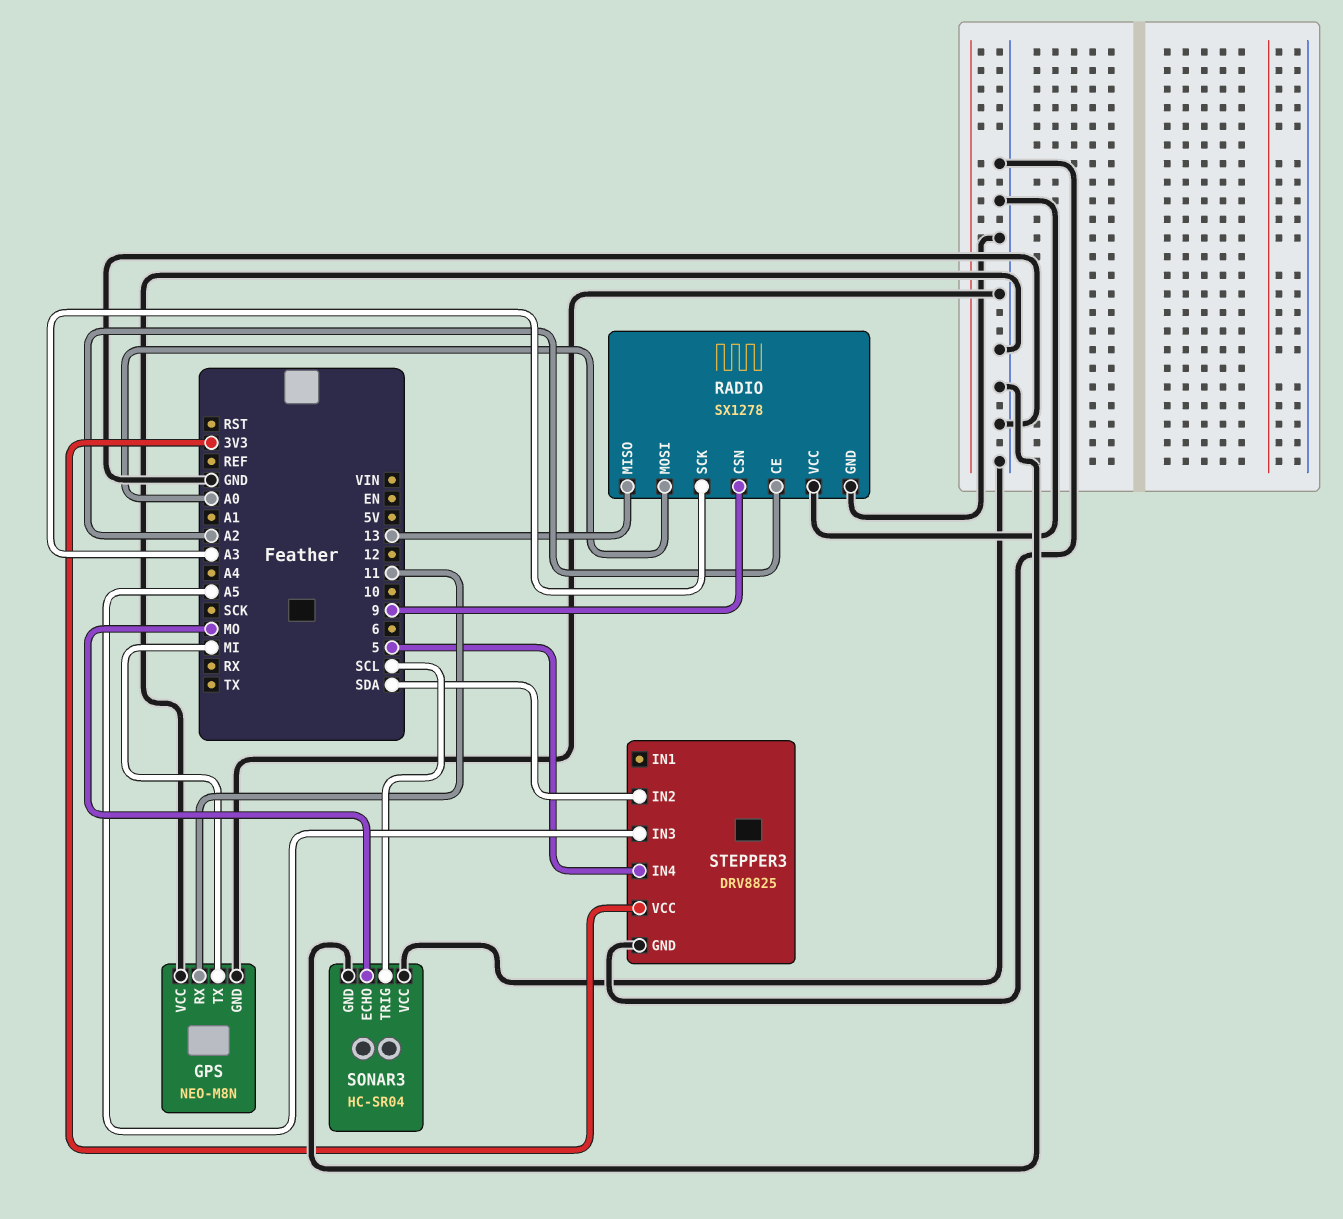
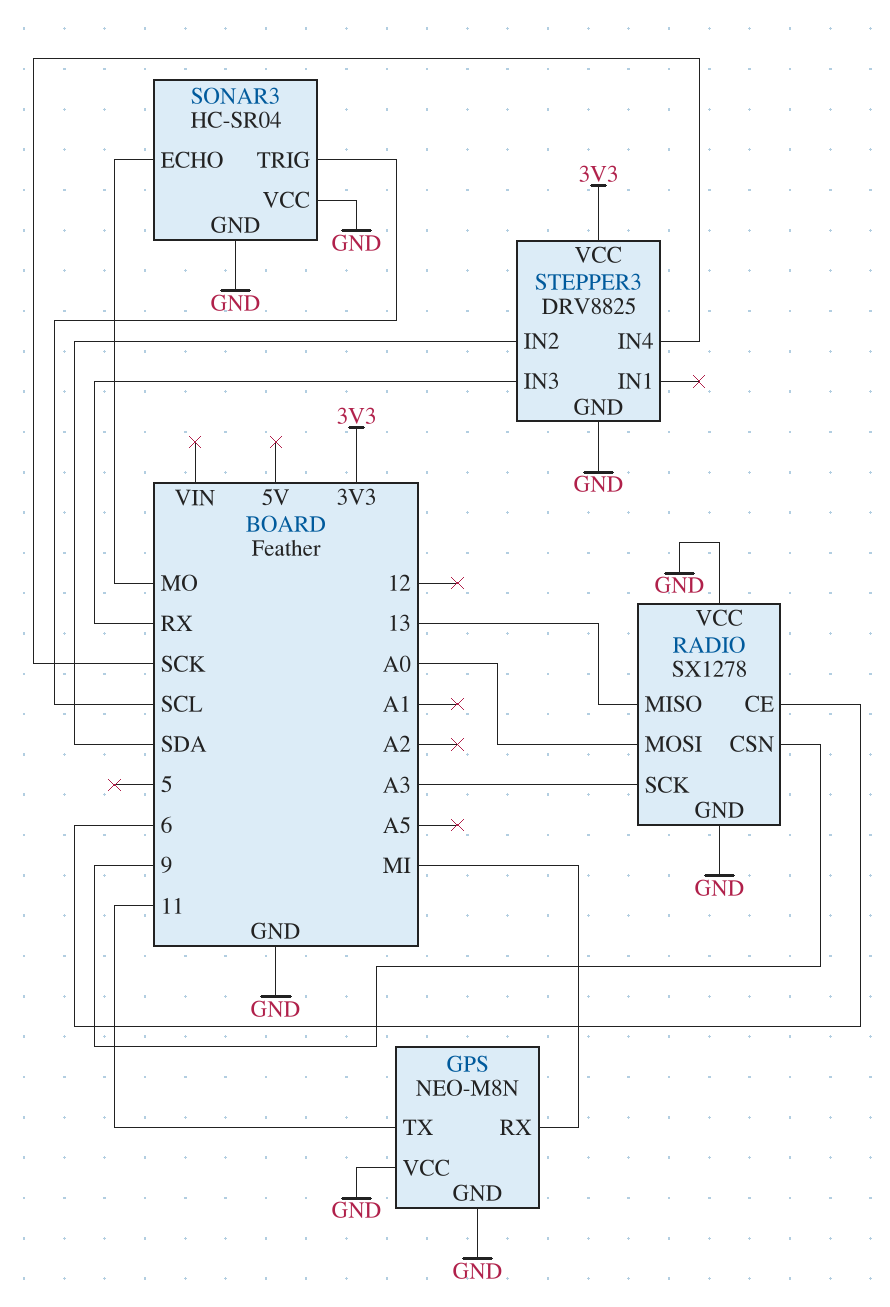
GPS pin RX: 11 -> MI
GPS pin TX: MI -> 11
RADIO pin CE: A2 -> 6
STEPPER3 pin IN3: A5 -> RX
STEPPER3 pin IN4: 5 -> SCK

